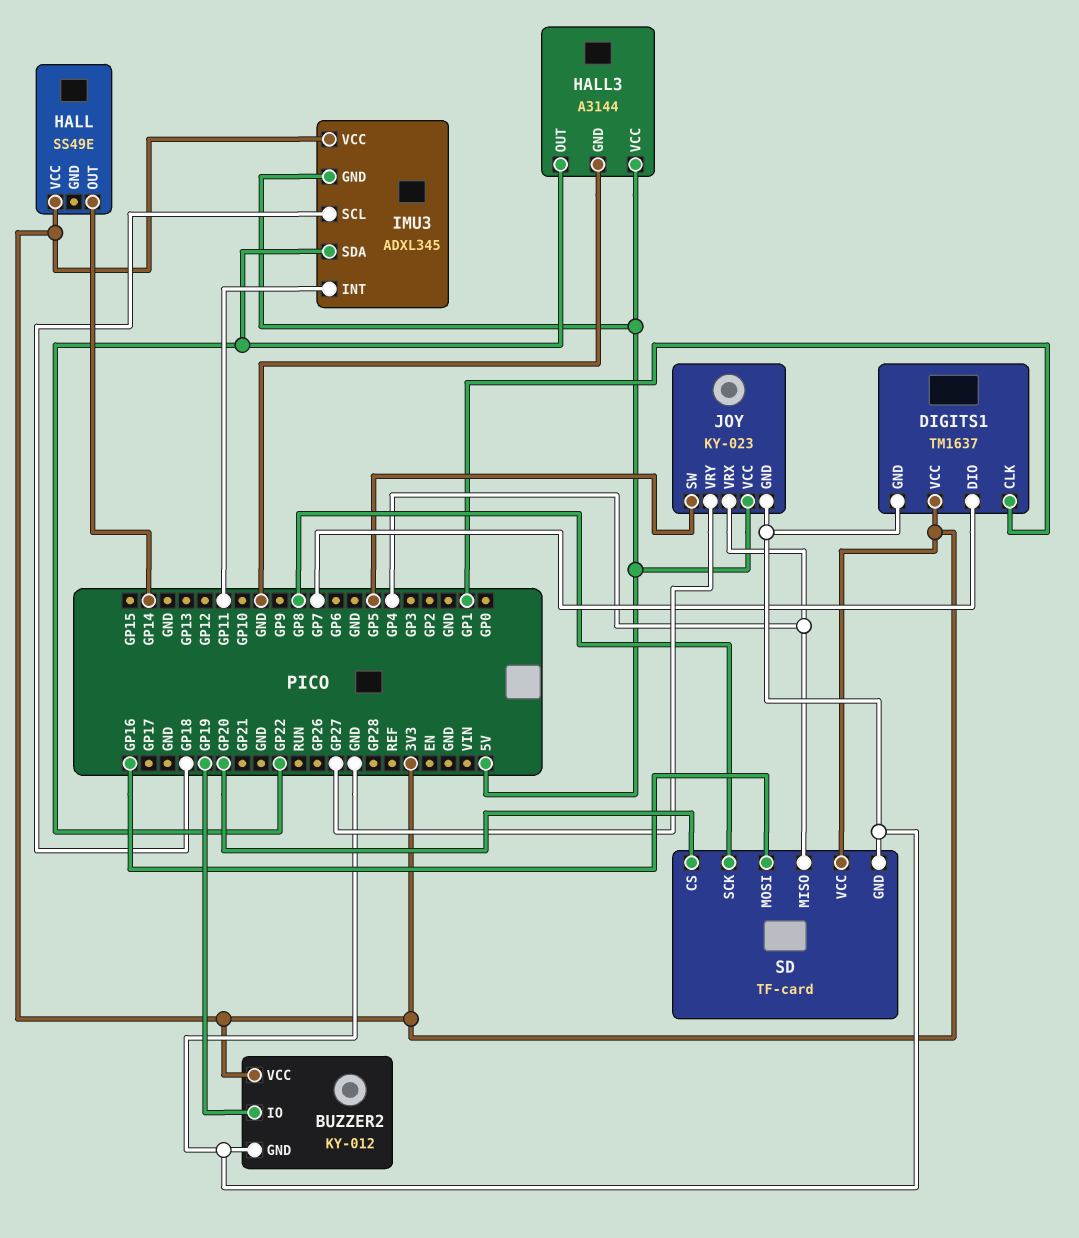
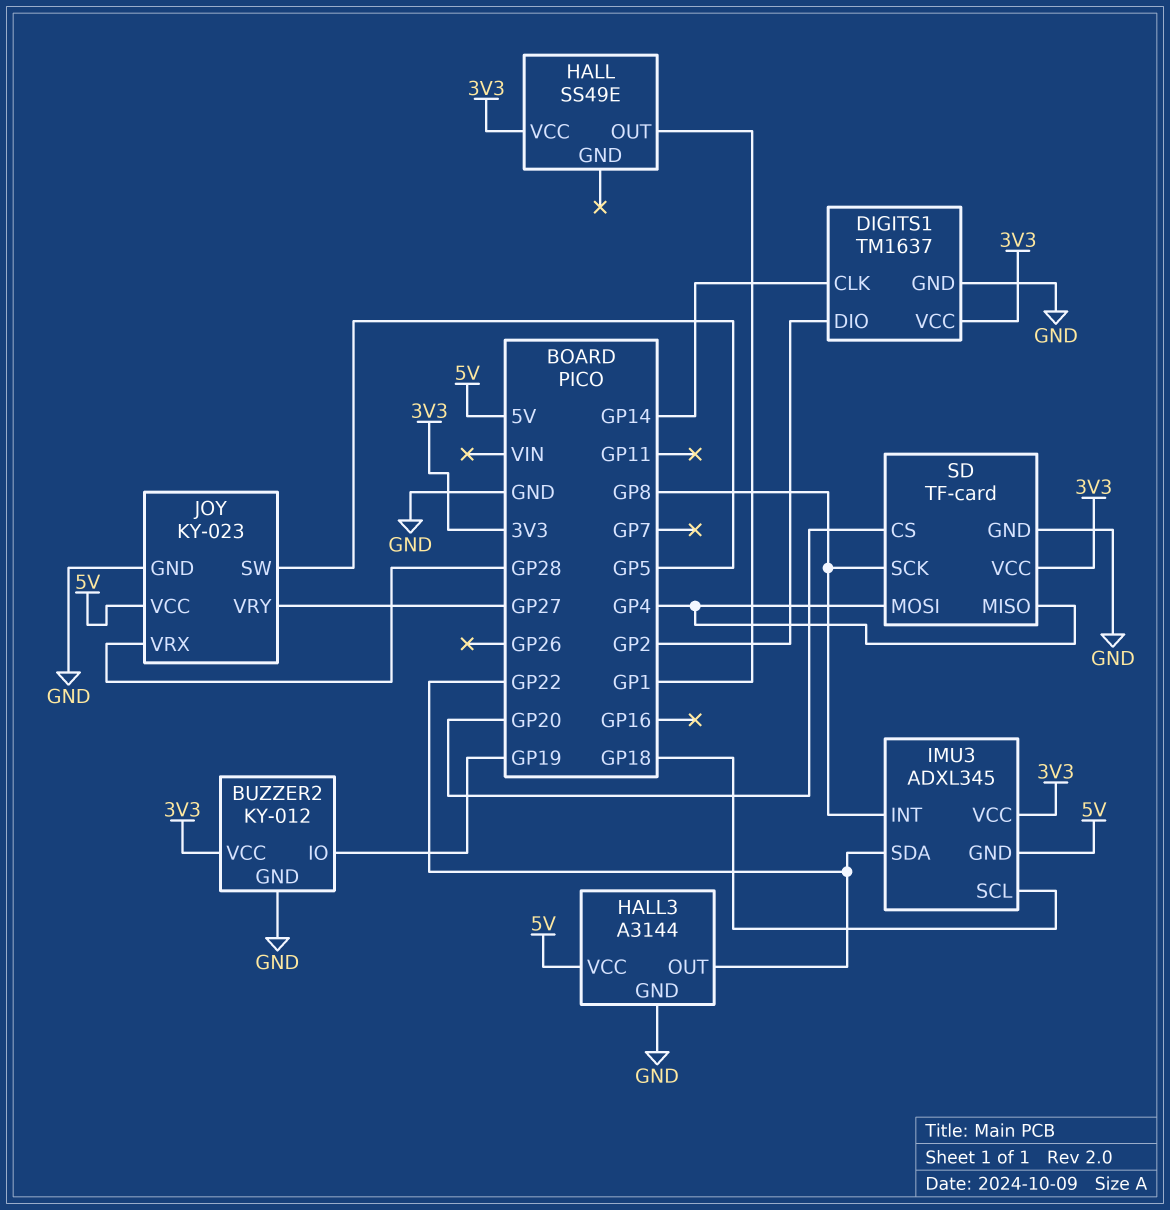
DIGITS1 pin CLK: GP1 -> GP14
DIGITS1 pin DIO: GP7 -> GP2
HALL pin OUT: GP14 -> GP1
IMU3 pin INT: GP11 -> GP8
JOY pin VRX: GP4 -> GP28
SD pin MOSI: GP16 -> GP4

